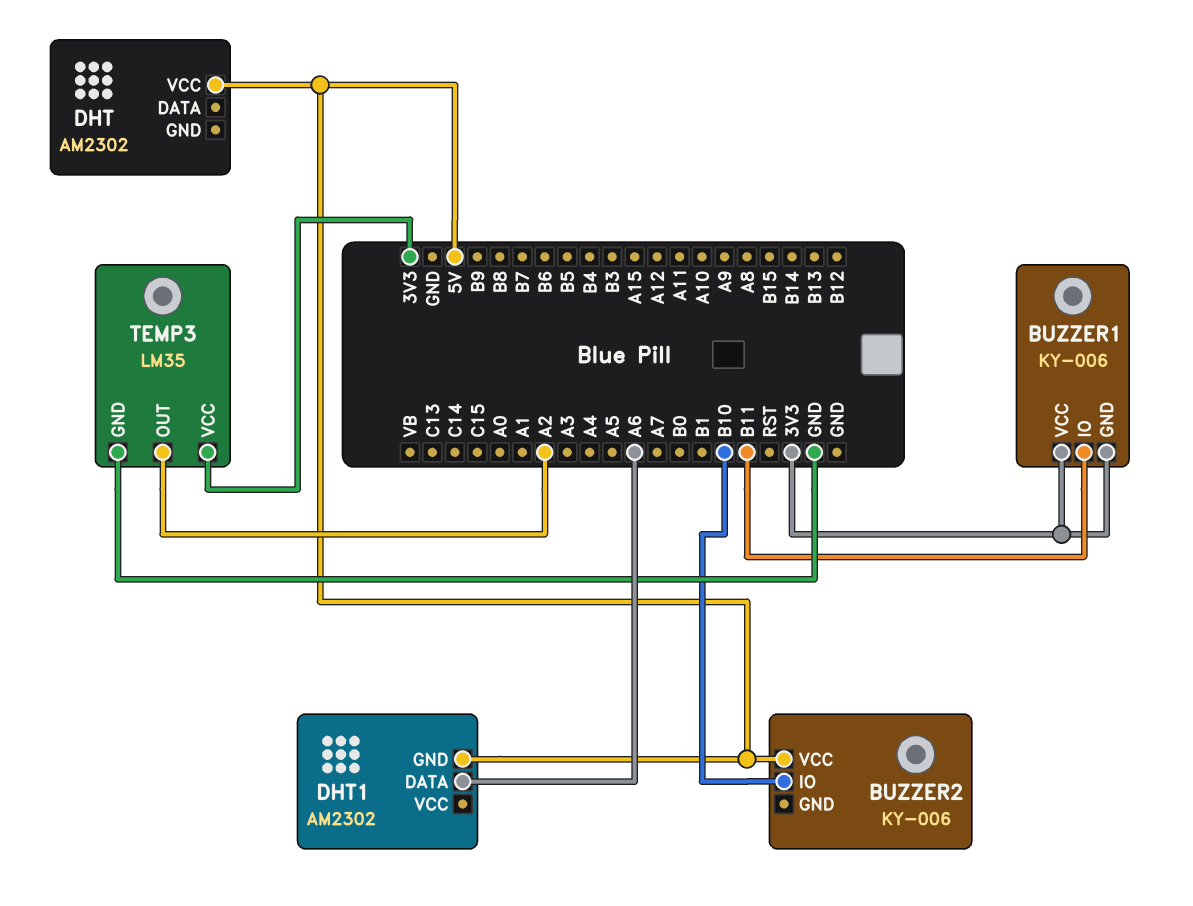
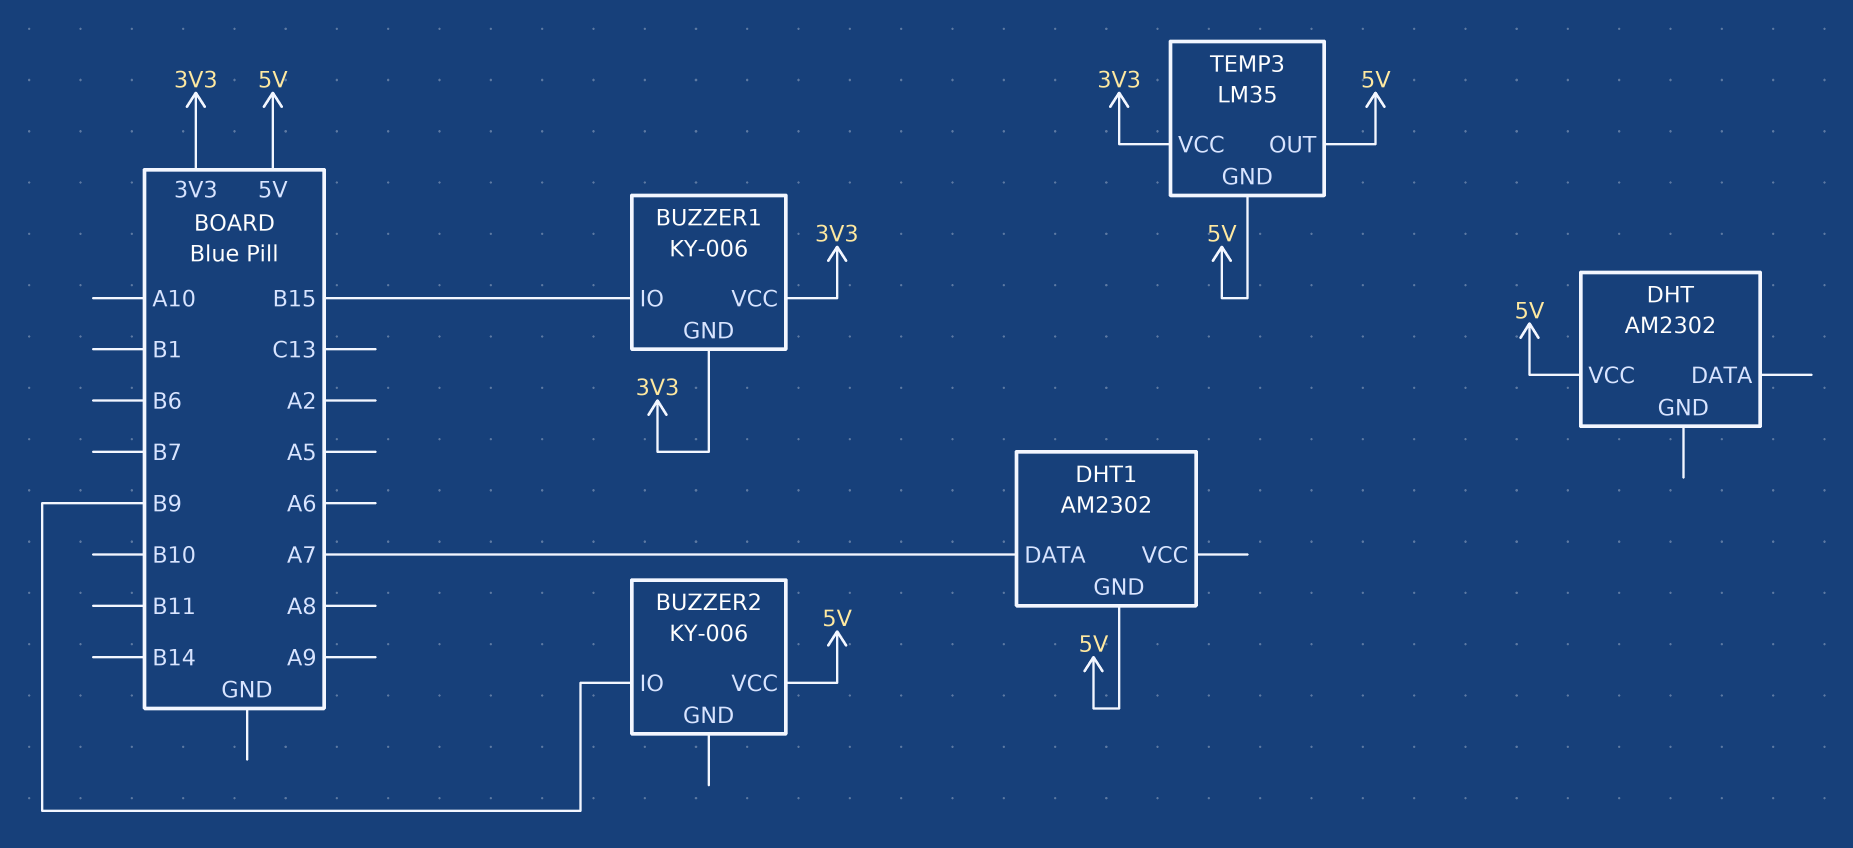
BUZZER1 pin IO: B11 -> B15
BUZZER2 pin IO: B10 -> B9
DHT1 pin DATA: A6 -> A7
TEMP3 pin GND: GND -> 5V
TEMP3 pin OUT: A2 -> 5V

